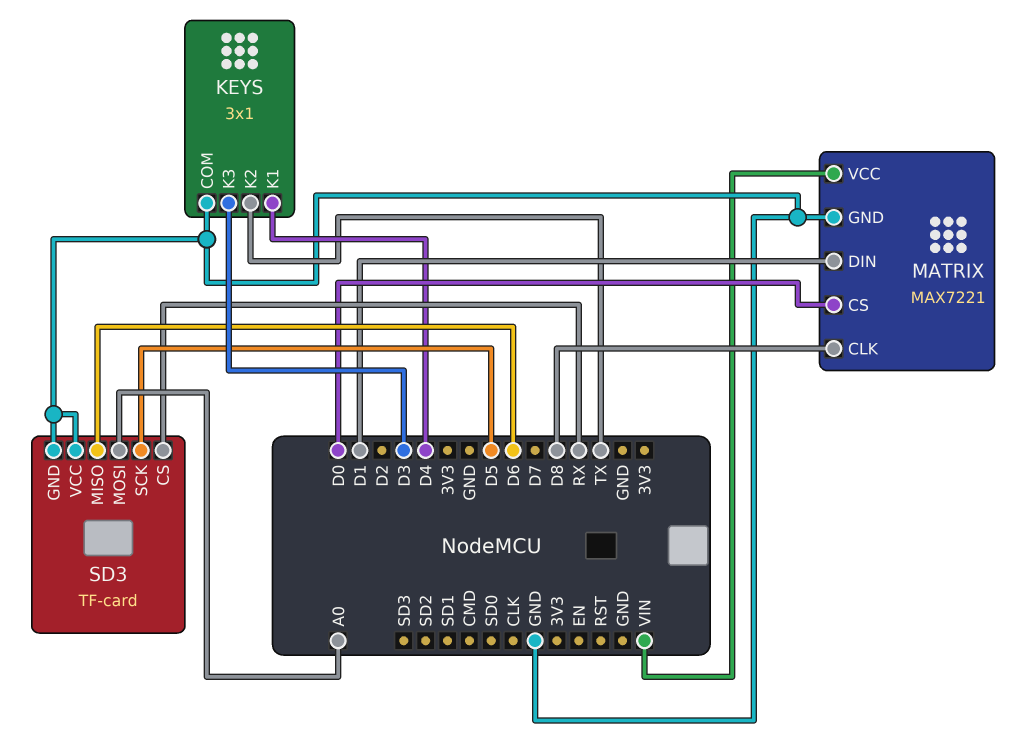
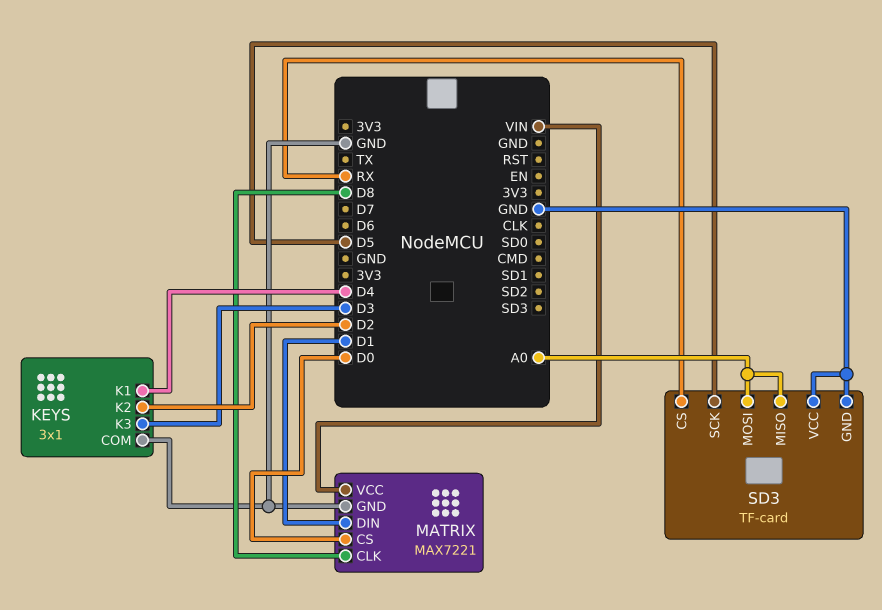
KEYS pin K2: TX -> D2
SD3 pin MISO: D6 -> A0

